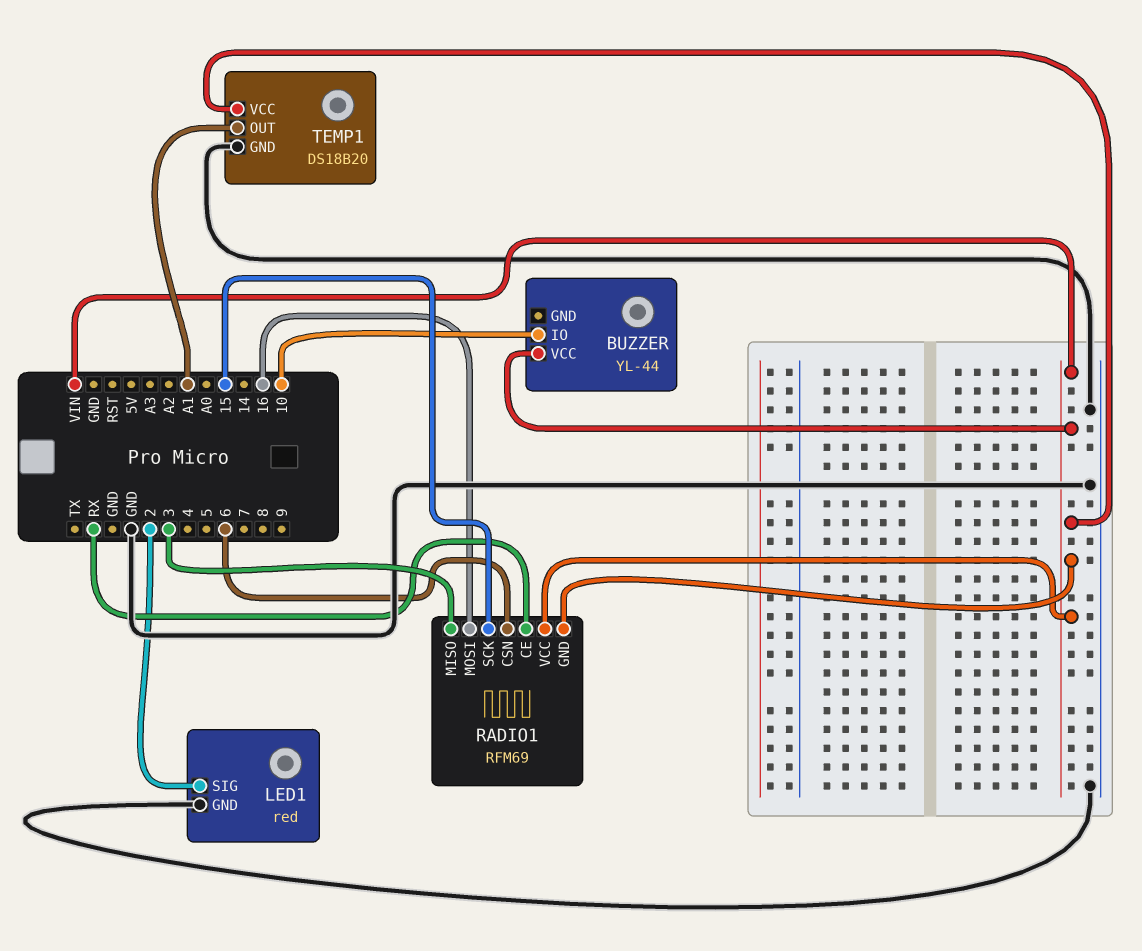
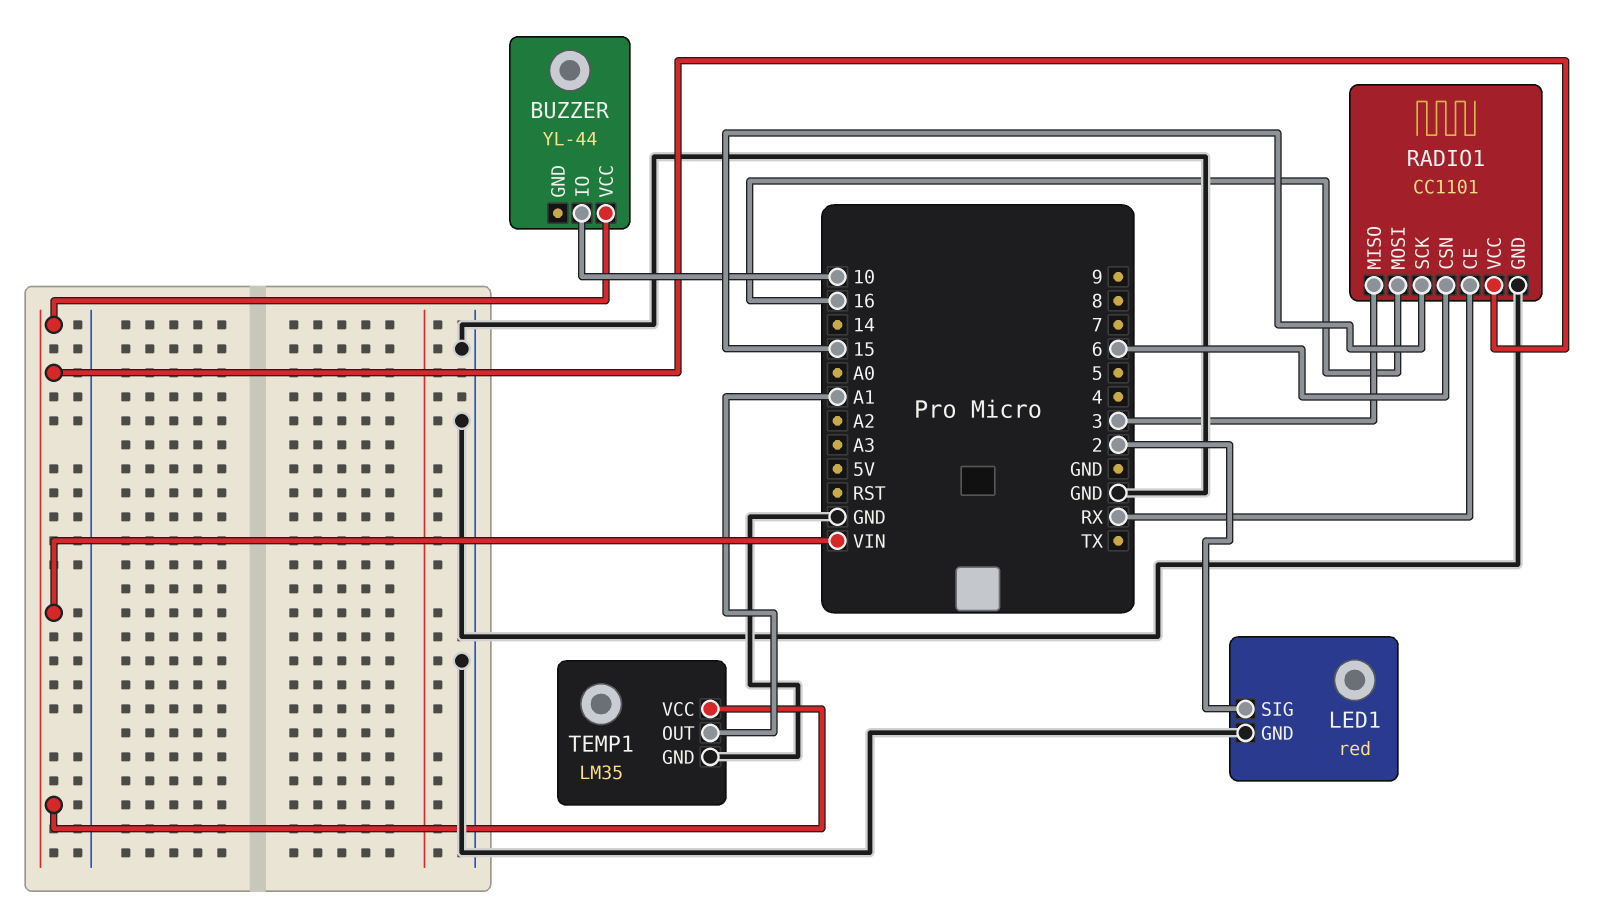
RADIO1: RFM69 -> CC1101
RADIO1 pin GND: VIN -> GND
TEMP1: DS18B20 -> LM35

